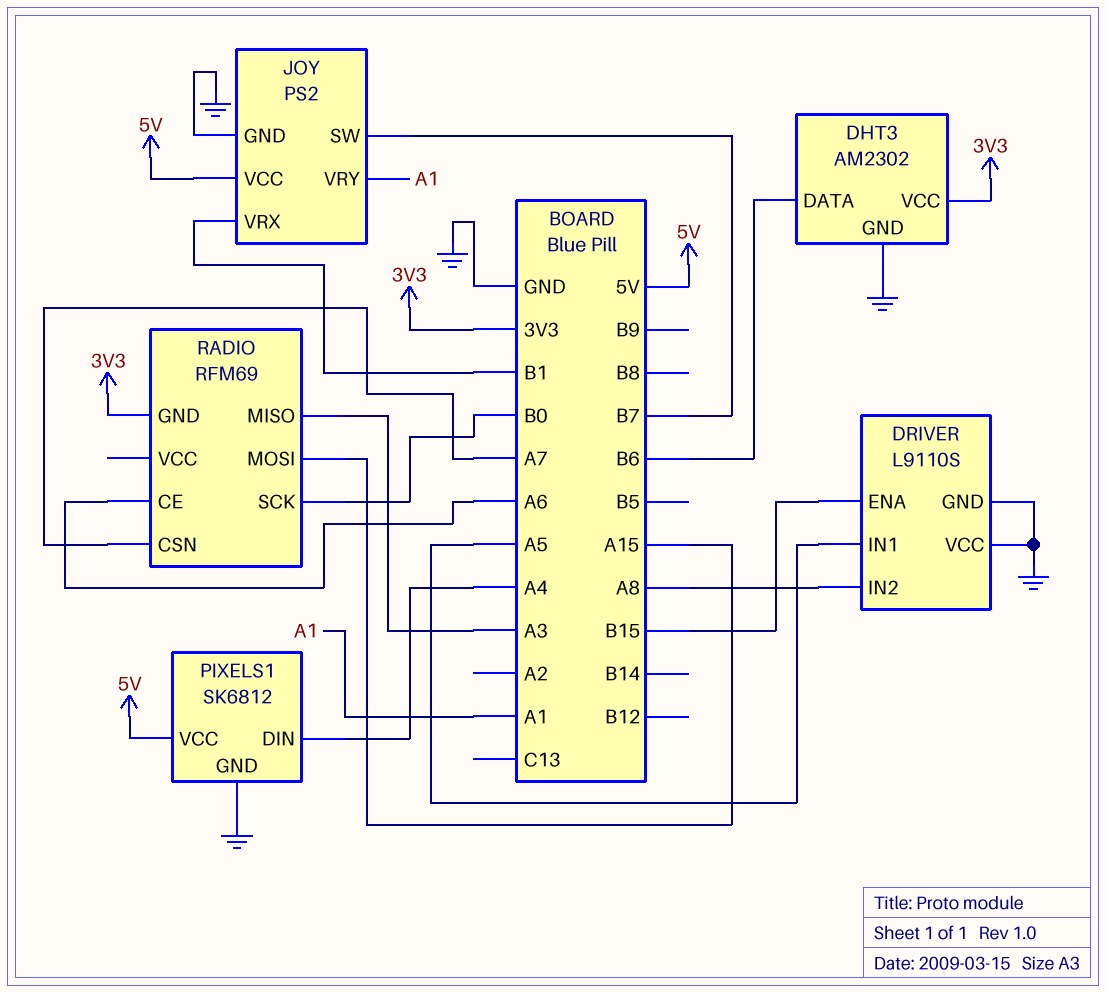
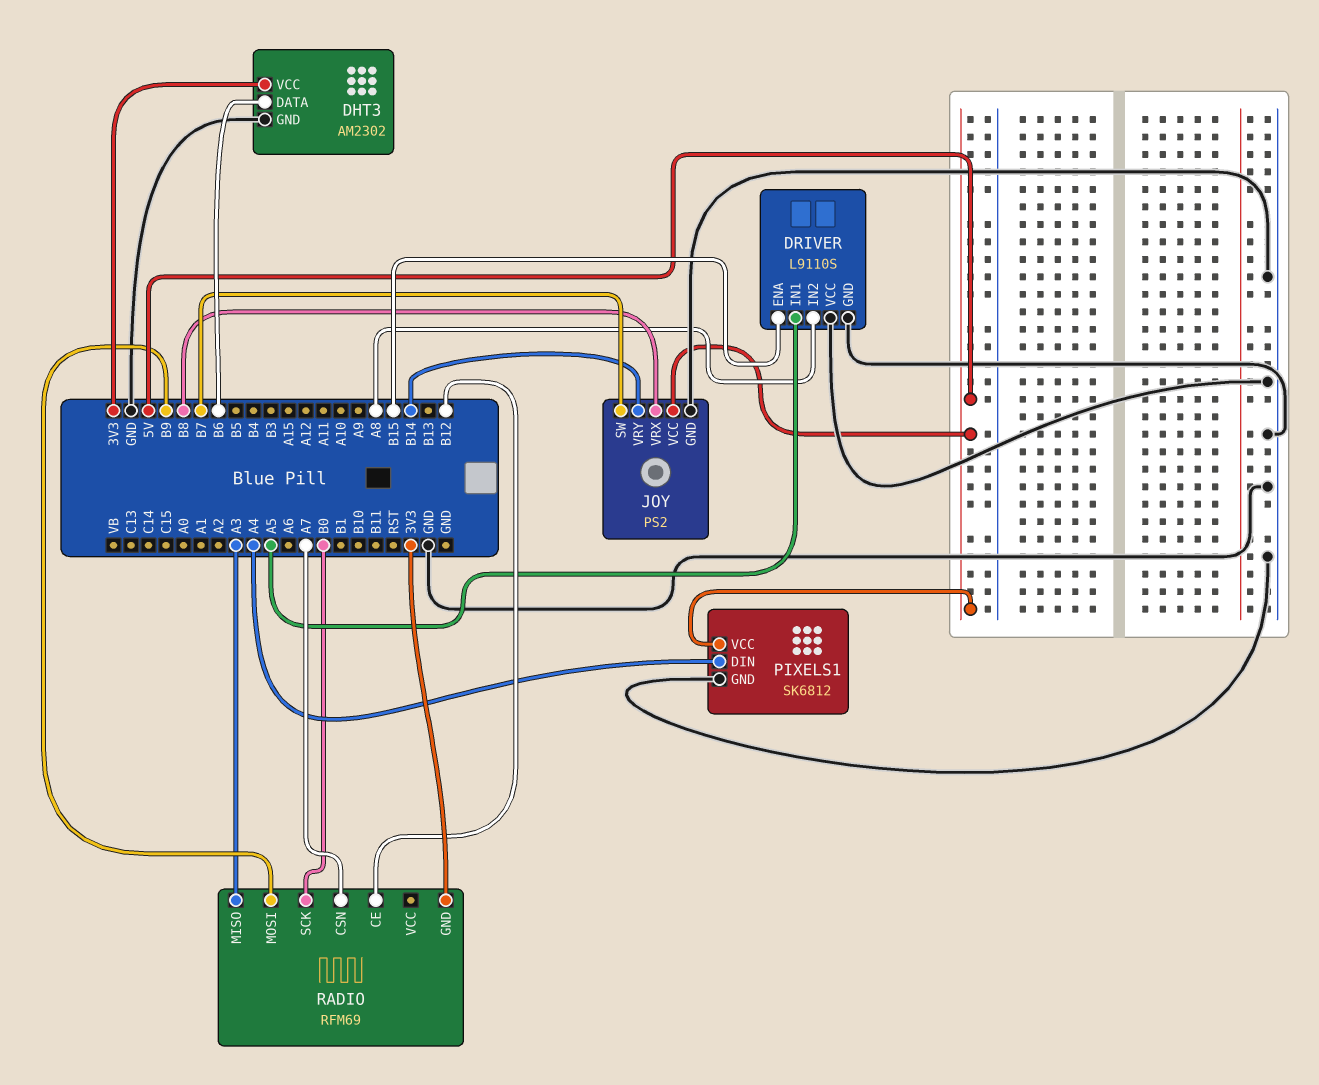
JOY pin VRX: B1 -> B8
JOY pin VRY: A1 -> B14
RADIO pin CE: A6 -> B12
RADIO pin MOSI: A15 -> B9

